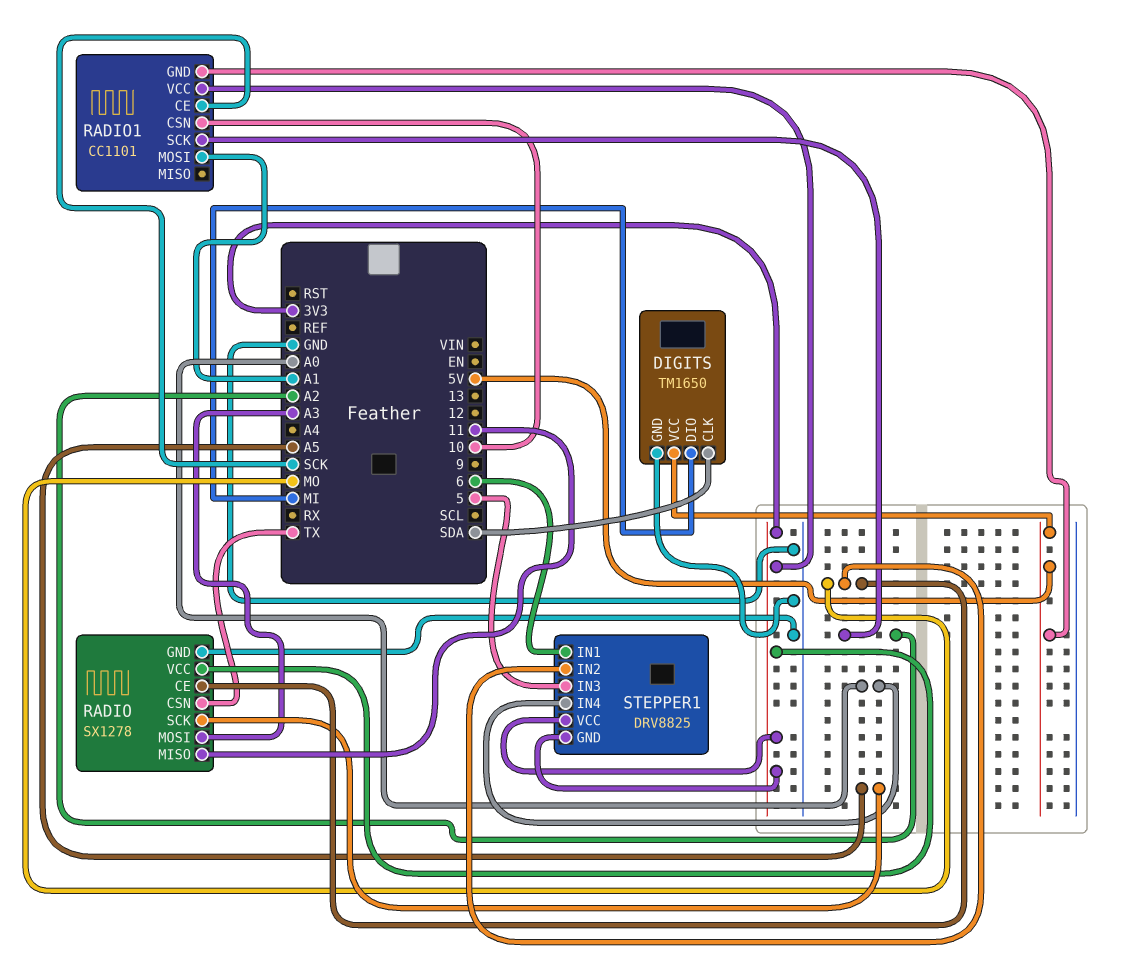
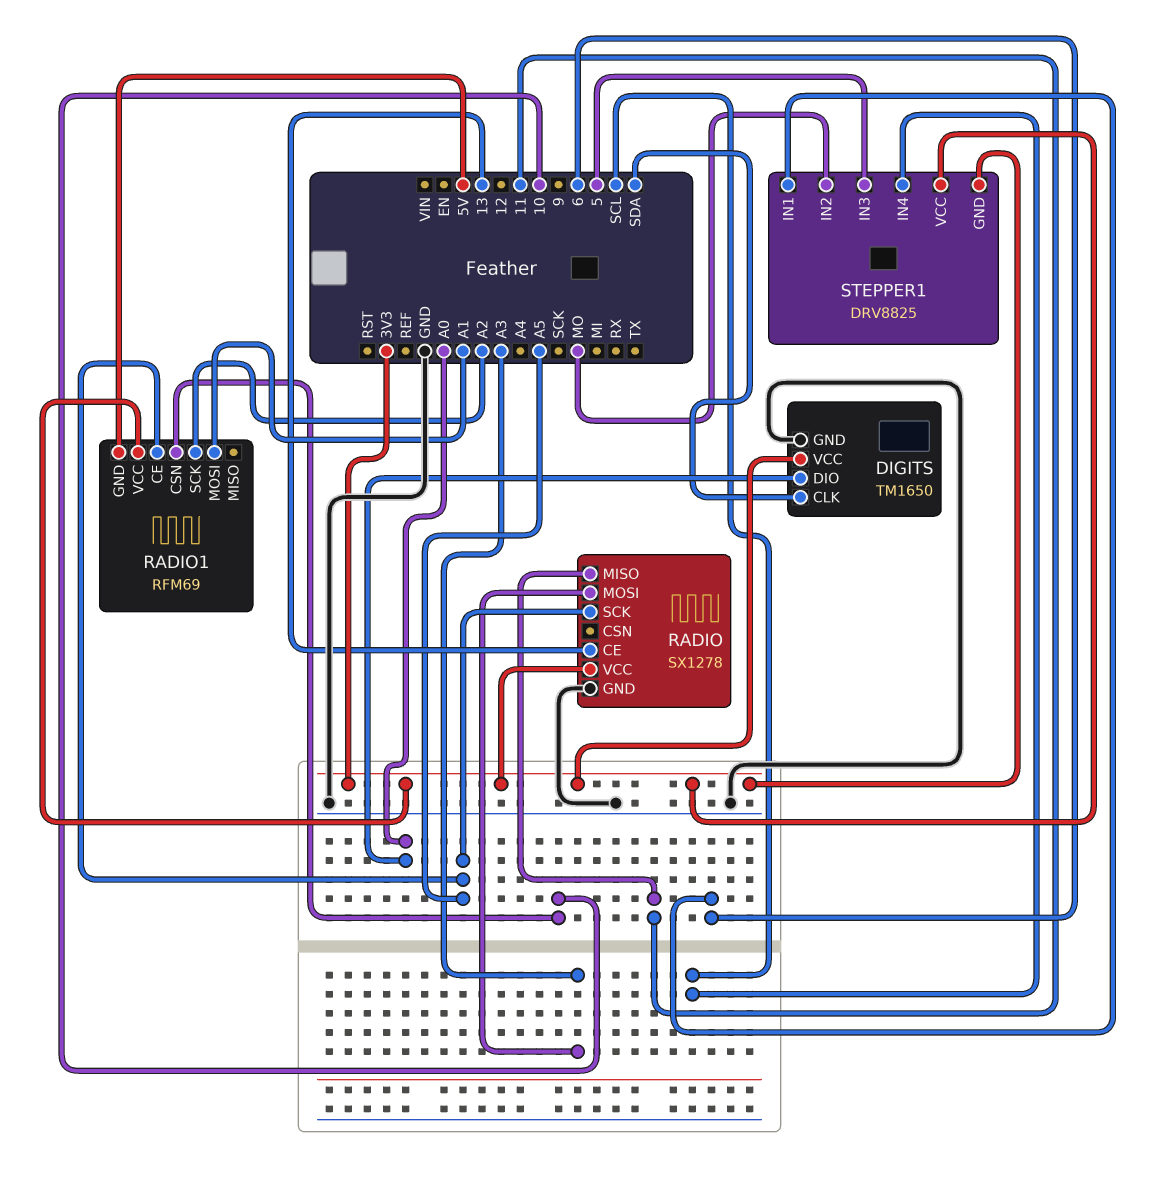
DIGITS pin DIO: MI -> A0
DIGITS pin VCC: 5V -> 3V3
RADIO pin CE: MO -> 13
RADIO pin CSN: TX -> none
RADIO1: CC1101 -> RFM69
RADIO1 pin CE: SCK -> A5
STEPPER1 pin IN4: A0 -> SCL

